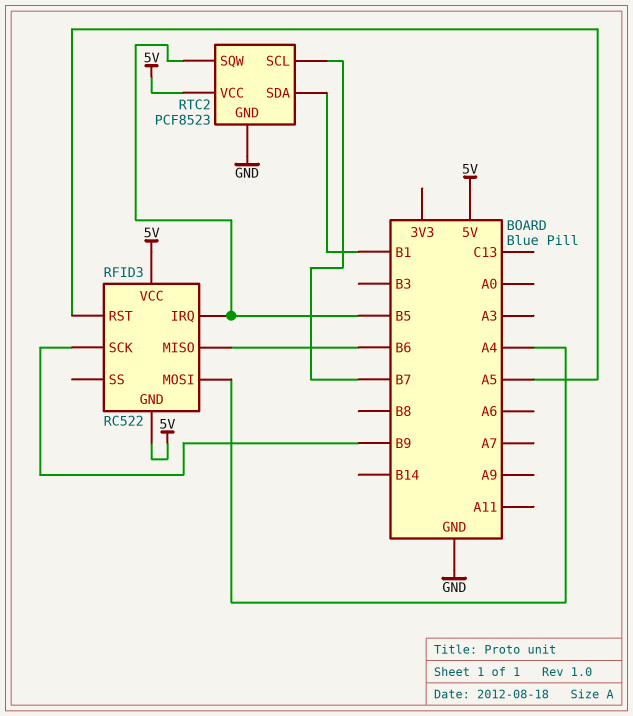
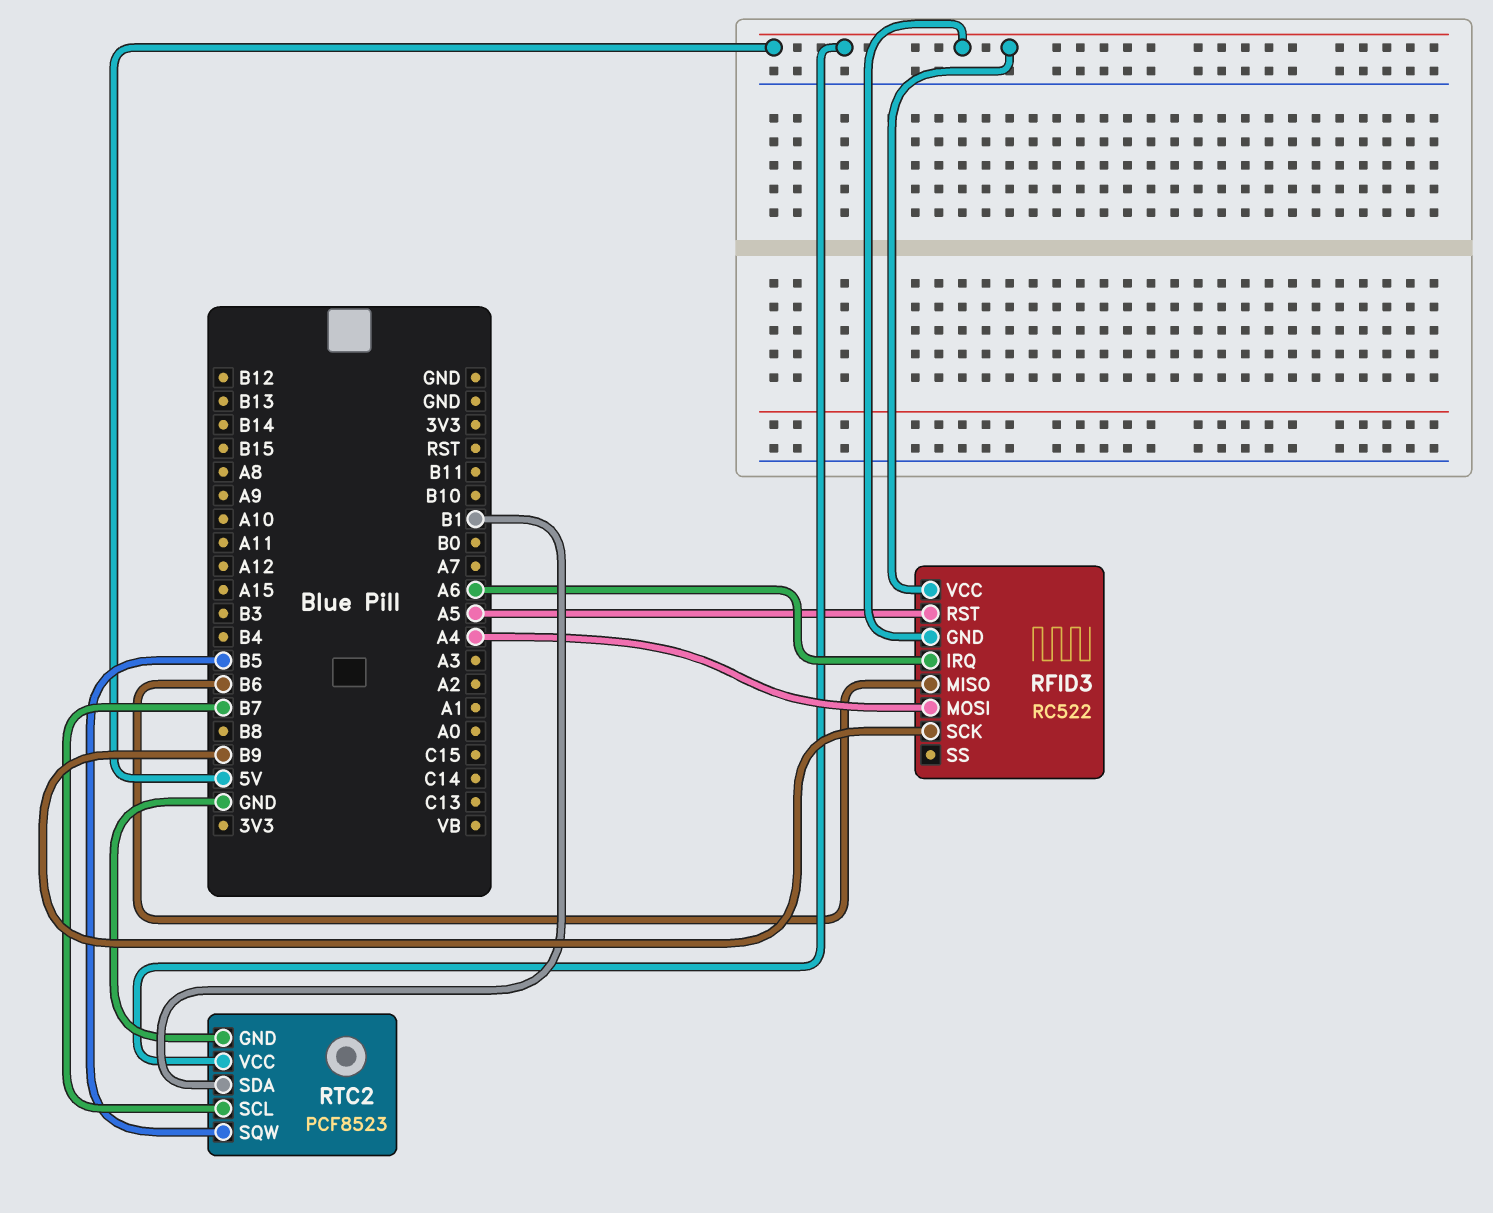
RFID3 pin IRQ: B5 -> A6

